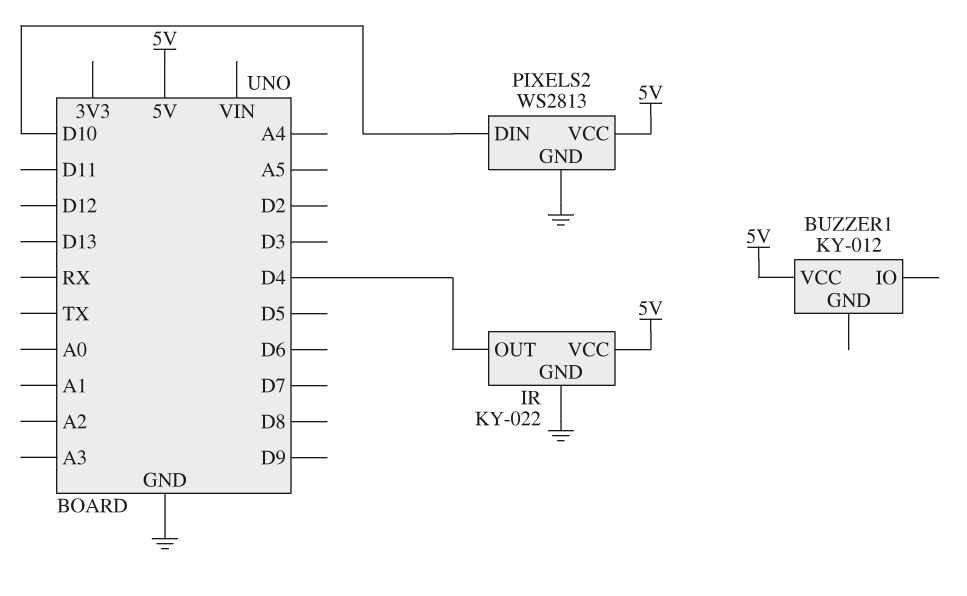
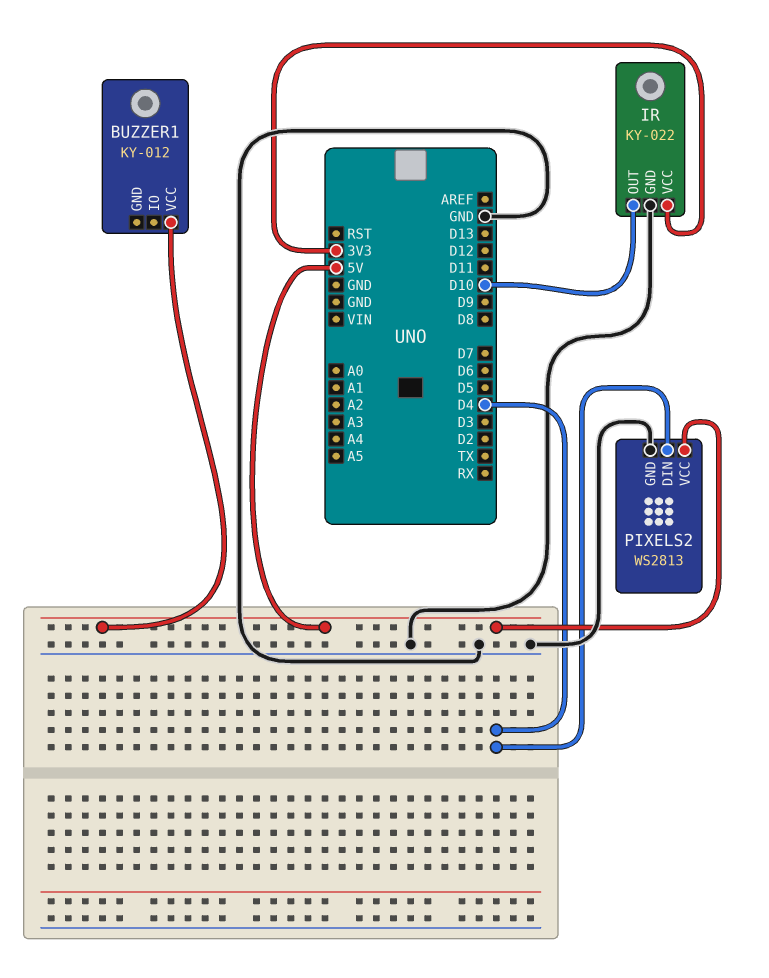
IR pin OUT: D4 -> D10
IR pin VCC: 5V -> 3V3
PIXELS2 pin DIN: D10 -> D4

